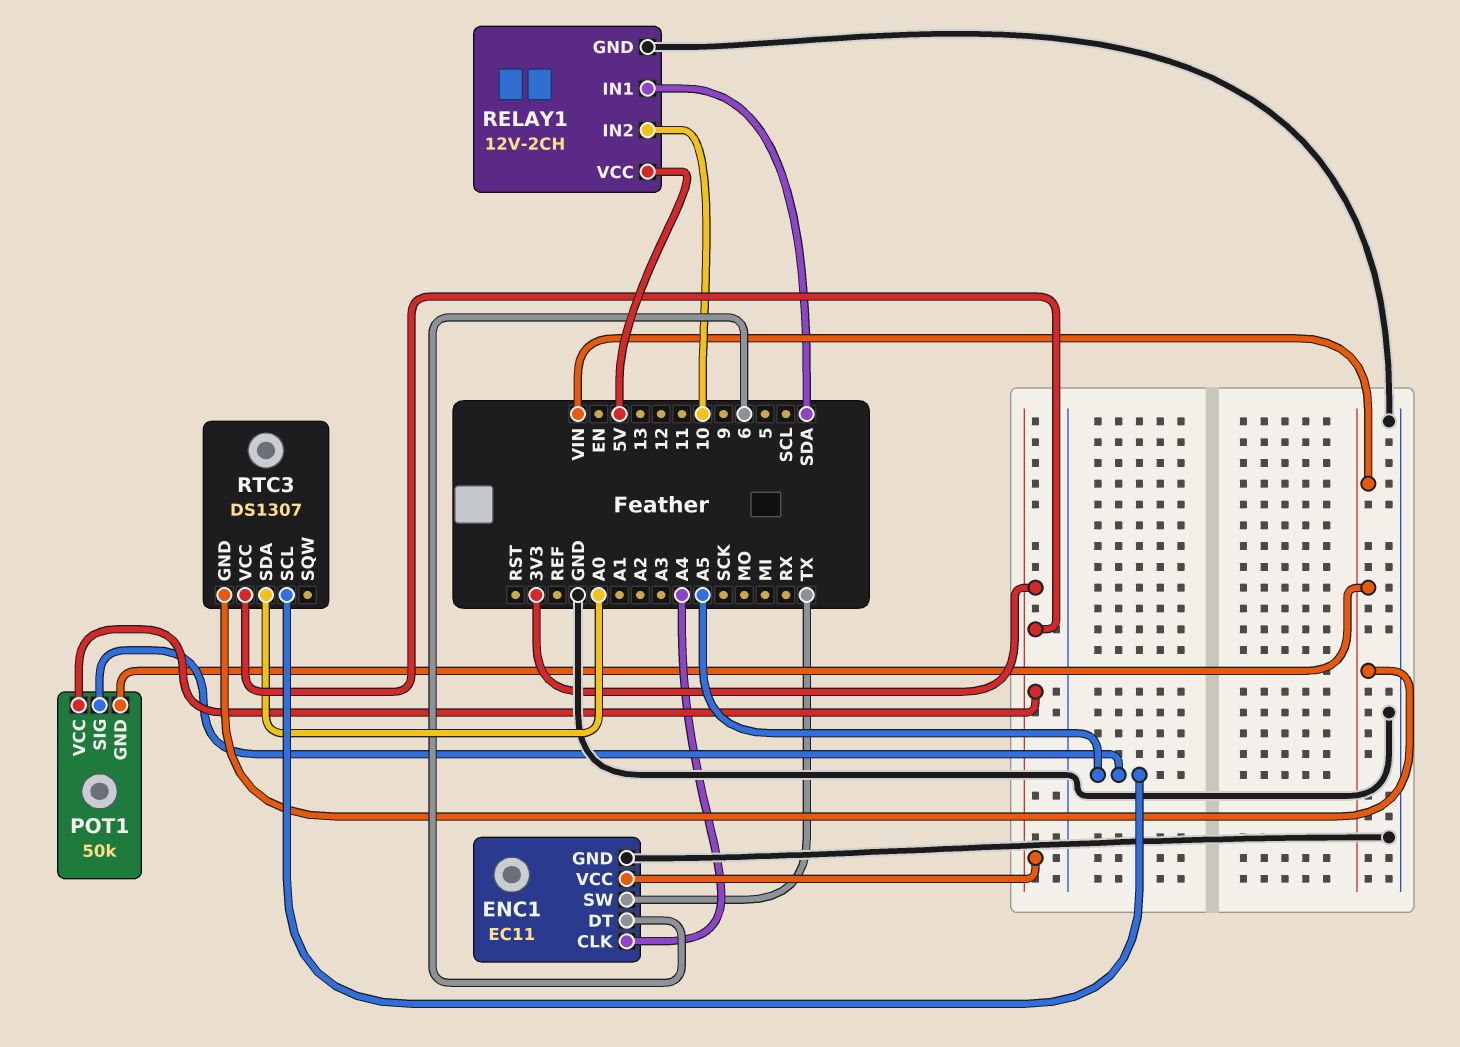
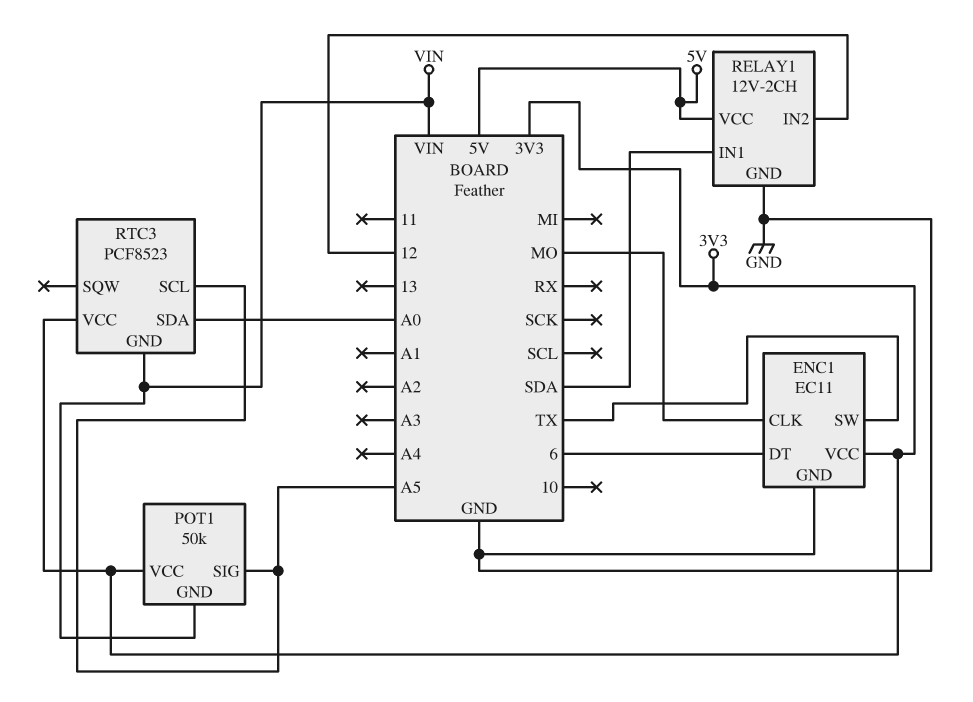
ENC1 pin CLK: A4 -> MO
RELAY1 pin IN2: 10 -> 12
RTC3: DS1307 -> PCF8523

